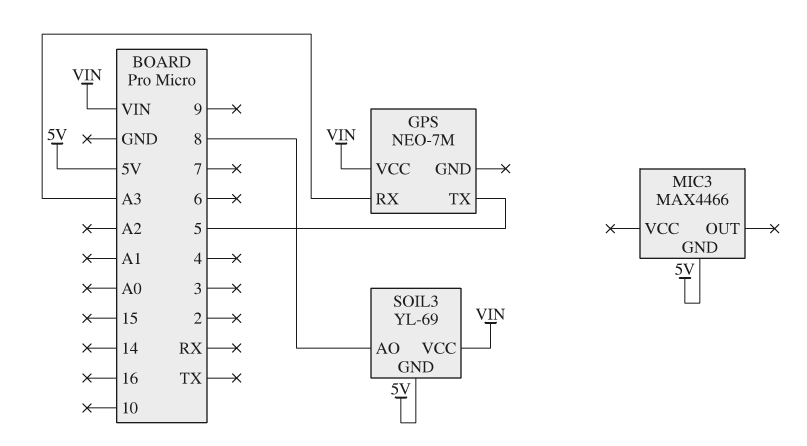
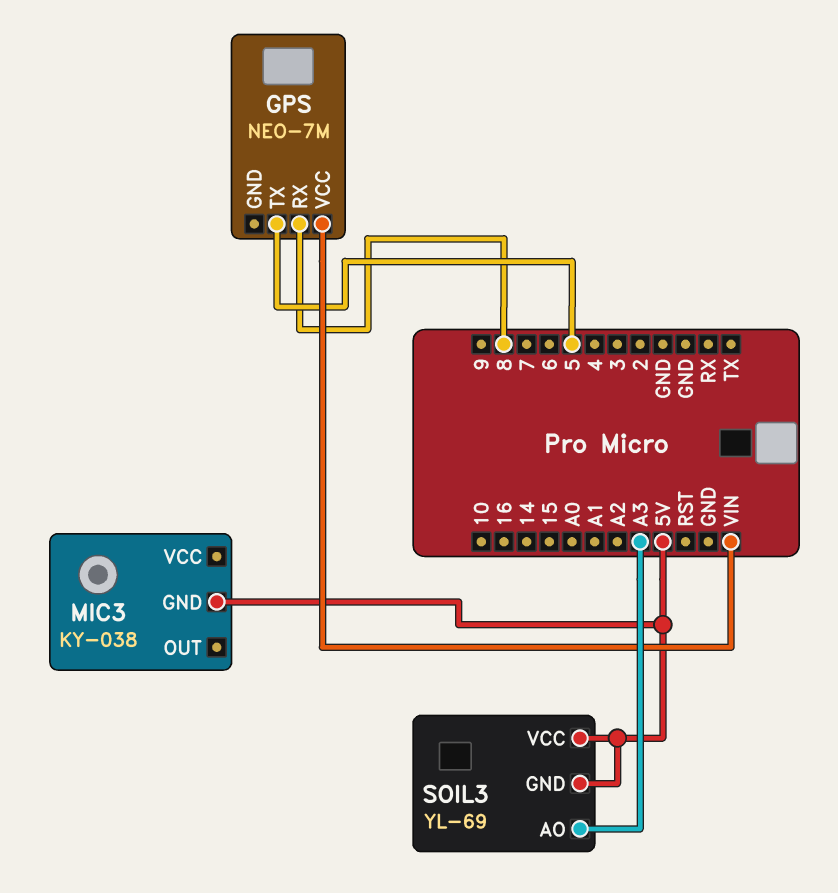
GPS pin RX: A3 -> 8
MIC3: MAX4466 -> KY-038
SOIL3 pin AO: 8 -> A3
SOIL3 pin VCC: VIN -> 5V

